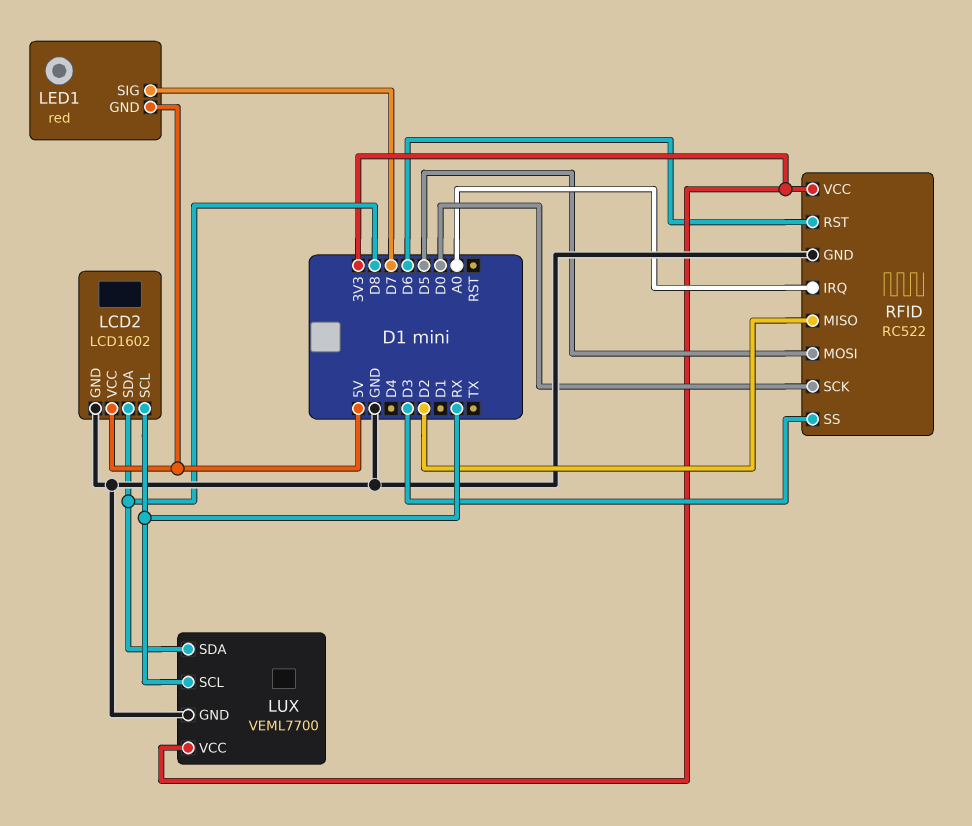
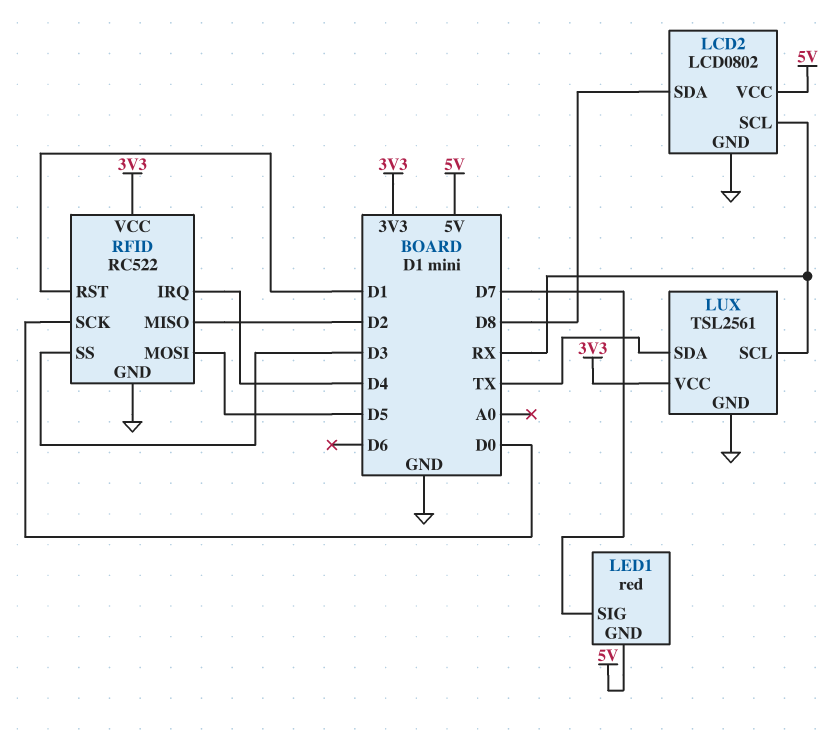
LCD2: LCD1602 -> LCD0802
LUX: VEML7700 -> TSL2561
LUX pin SDA: D8 -> TX
RFID pin IRQ: A0 -> D4
RFID pin RST: D6 -> D1

